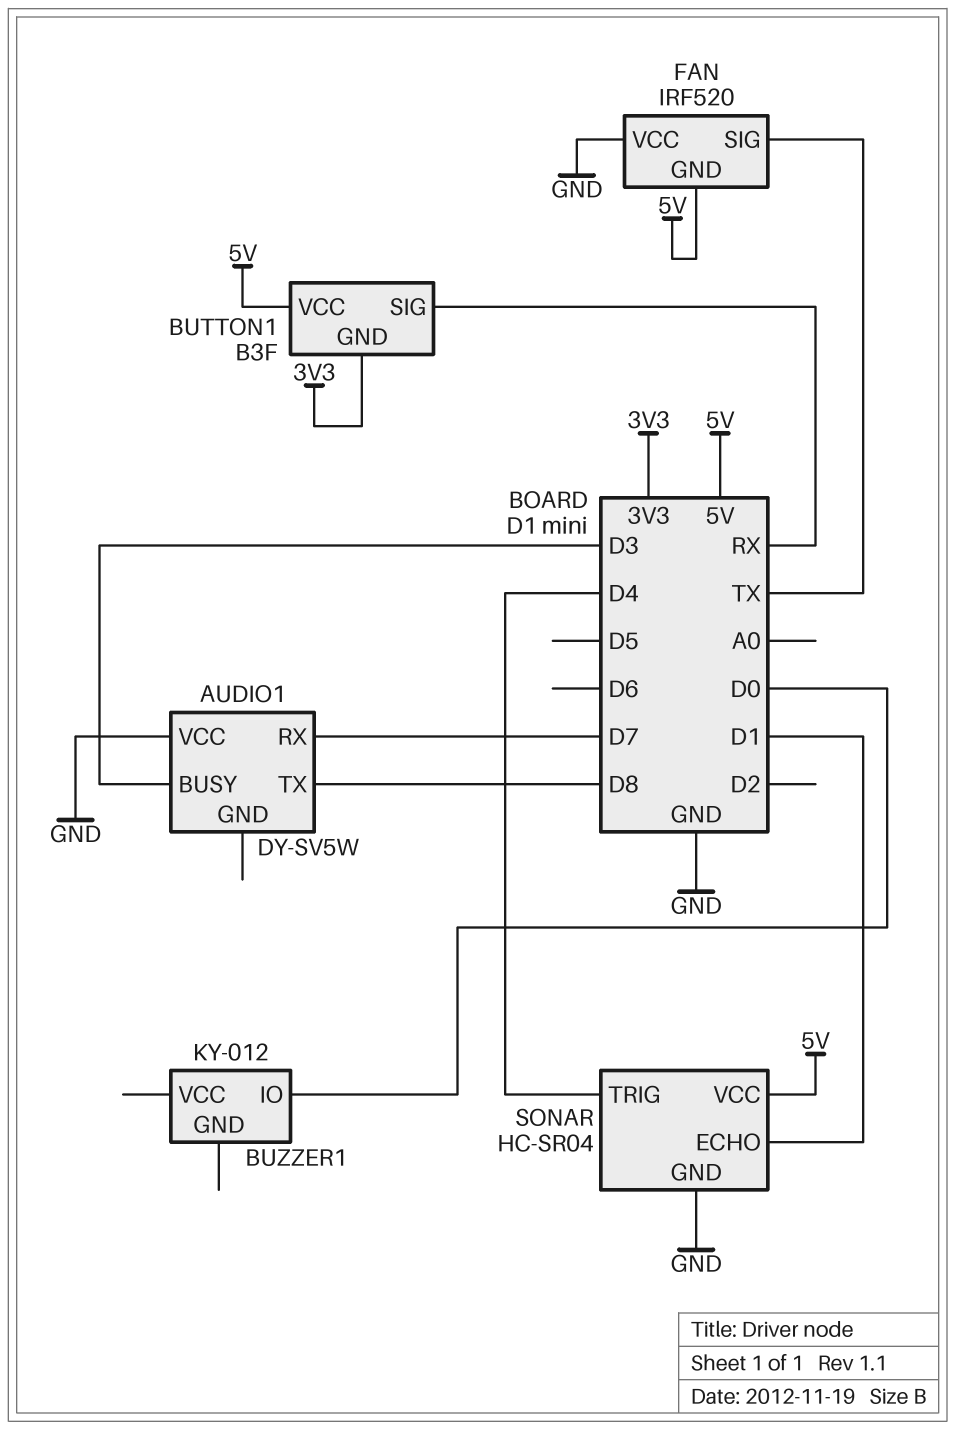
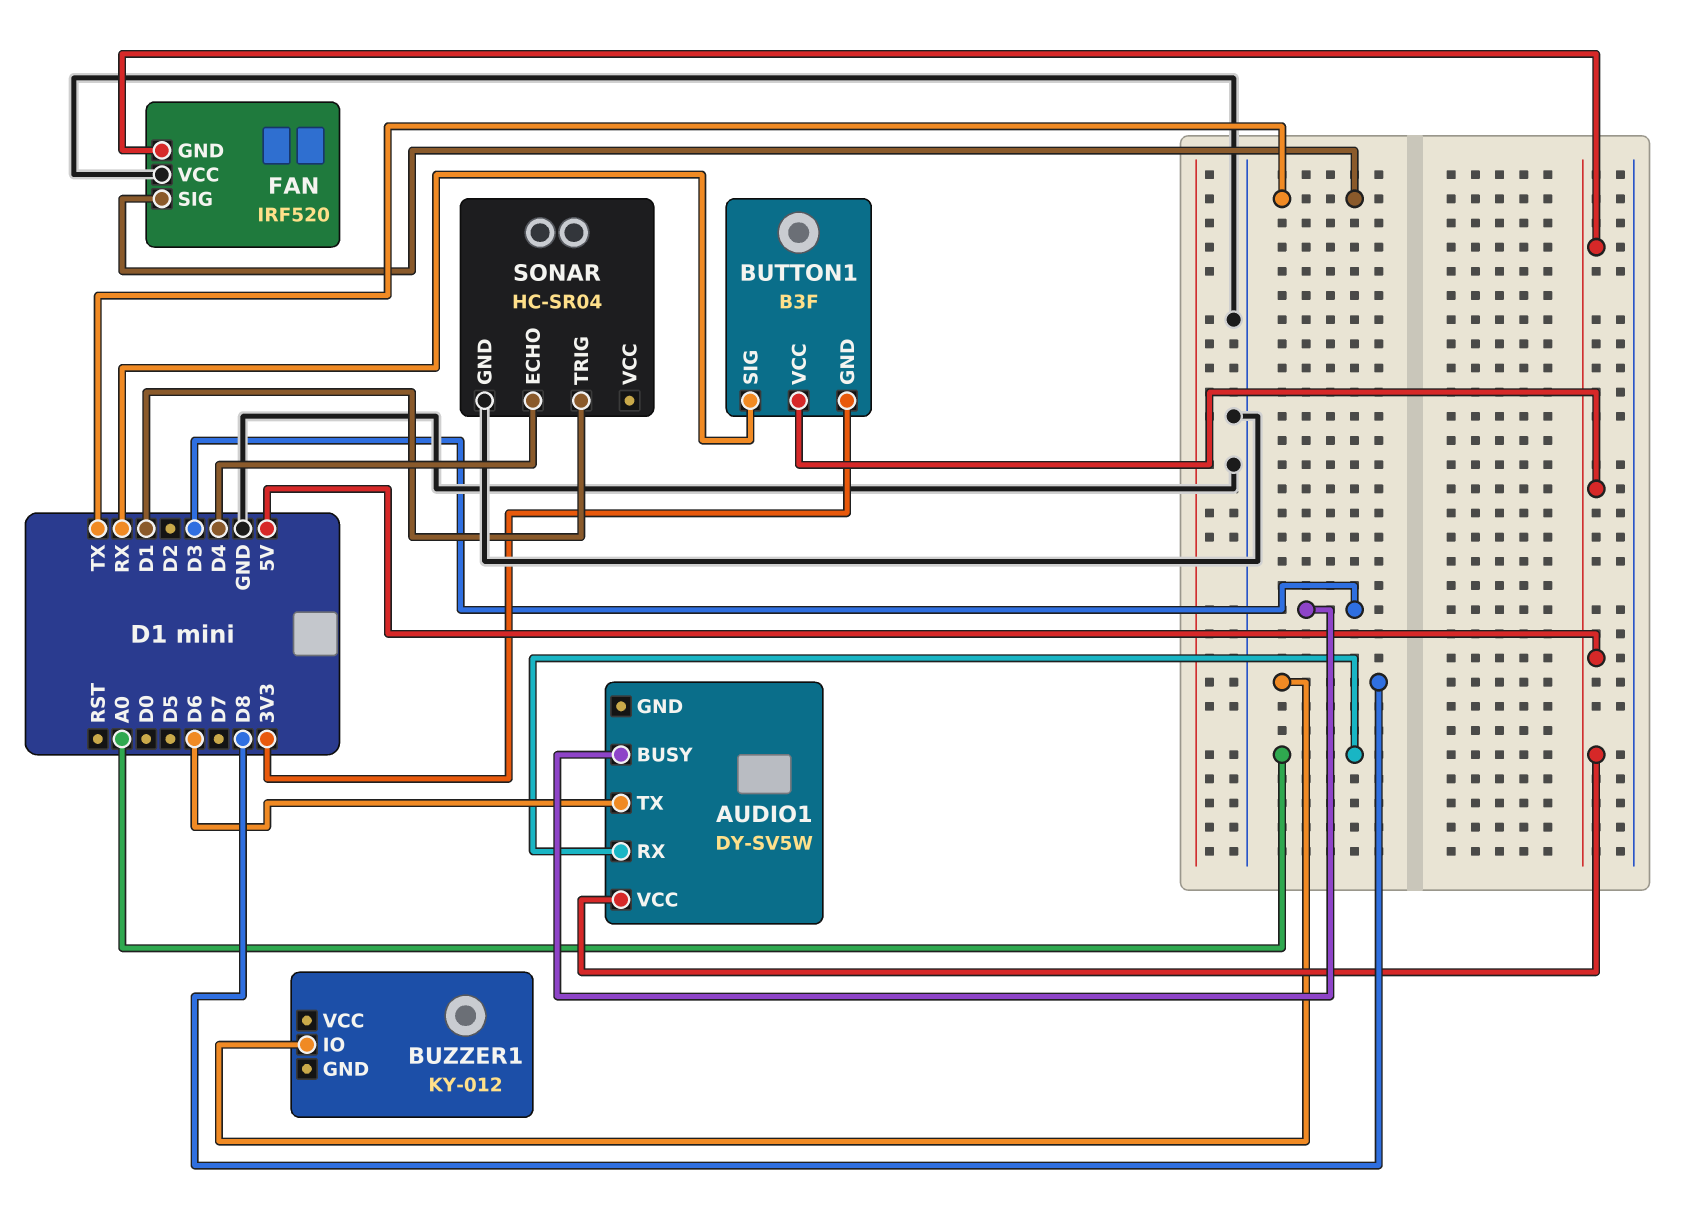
AUDIO1 pin RX: D7 -> A0
AUDIO1 pin TX: D8 -> D6
AUDIO1 pin VCC: GND -> 5V
BUZZER1 pin IO: D0 -> D8
SONAR pin ECHO: D1 -> D4
SONAR pin TRIG: D4 -> D1
SONAR pin VCC: 5V -> none

